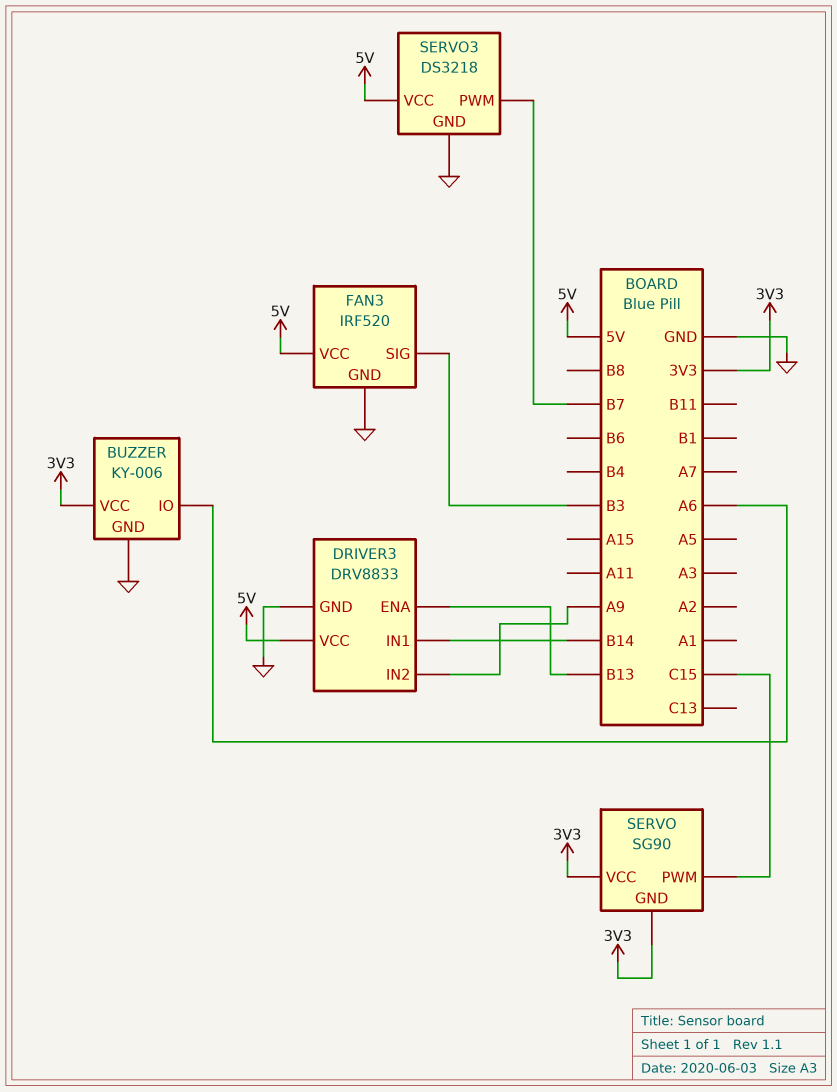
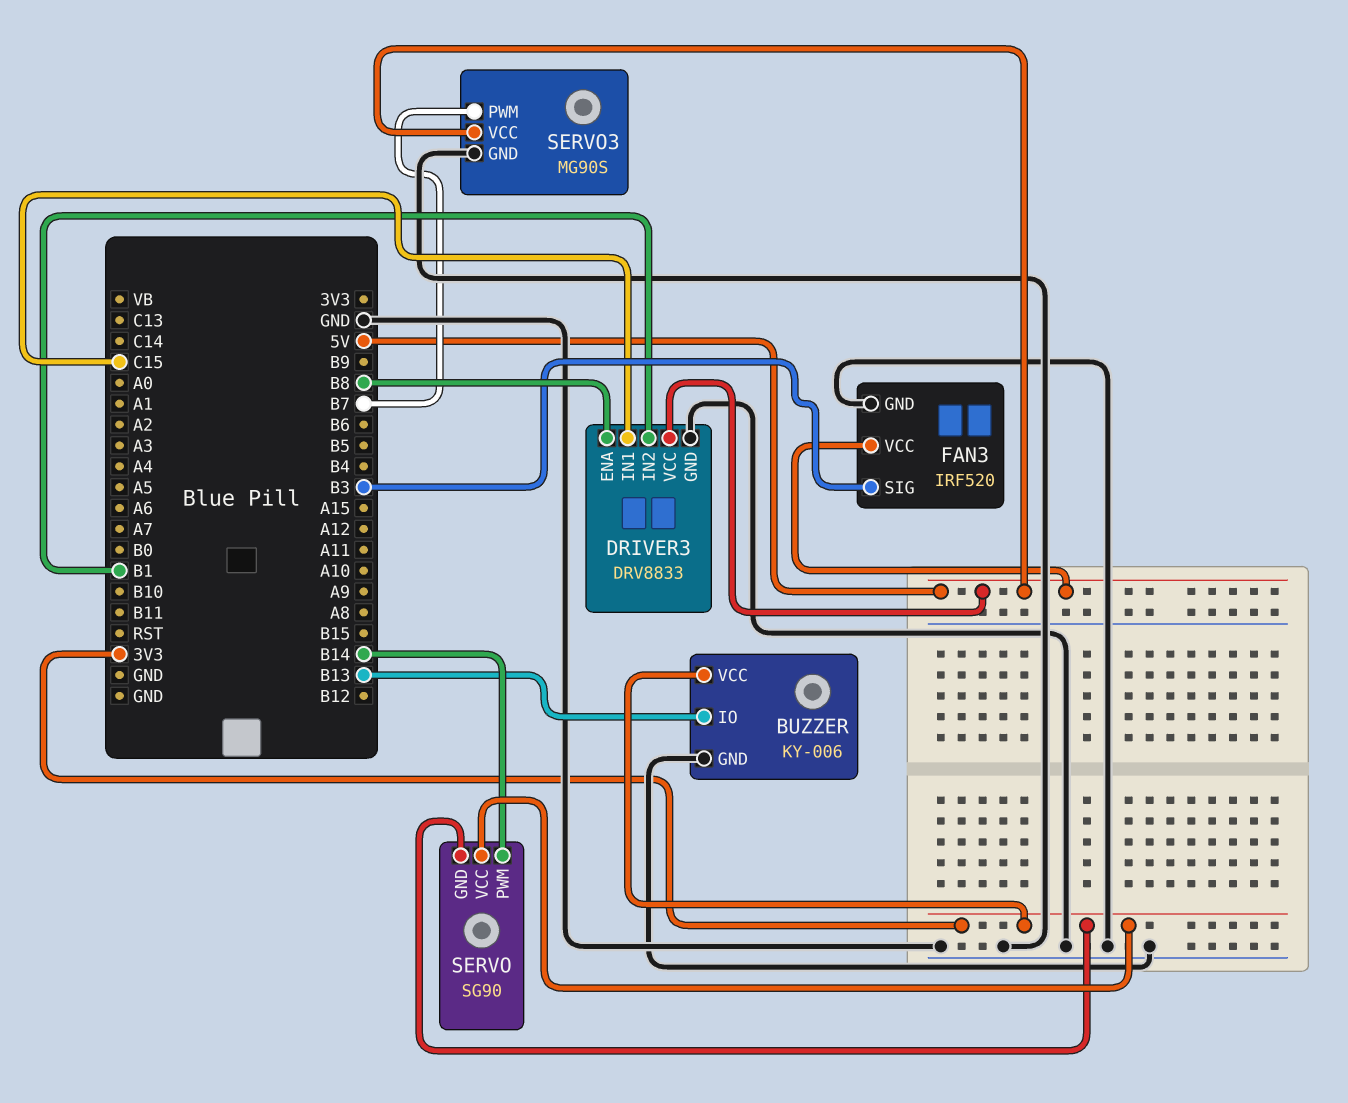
BUZZER pin IO: A6 -> B13
DRIVER3 pin ENA: B13 -> B8
DRIVER3 pin IN1: B14 -> C15
DRIVER3 pin IN2: A9 -> B1
SERVO pin PWM: C15 -> B14
SERVO3: DS3218 -> MG90S

